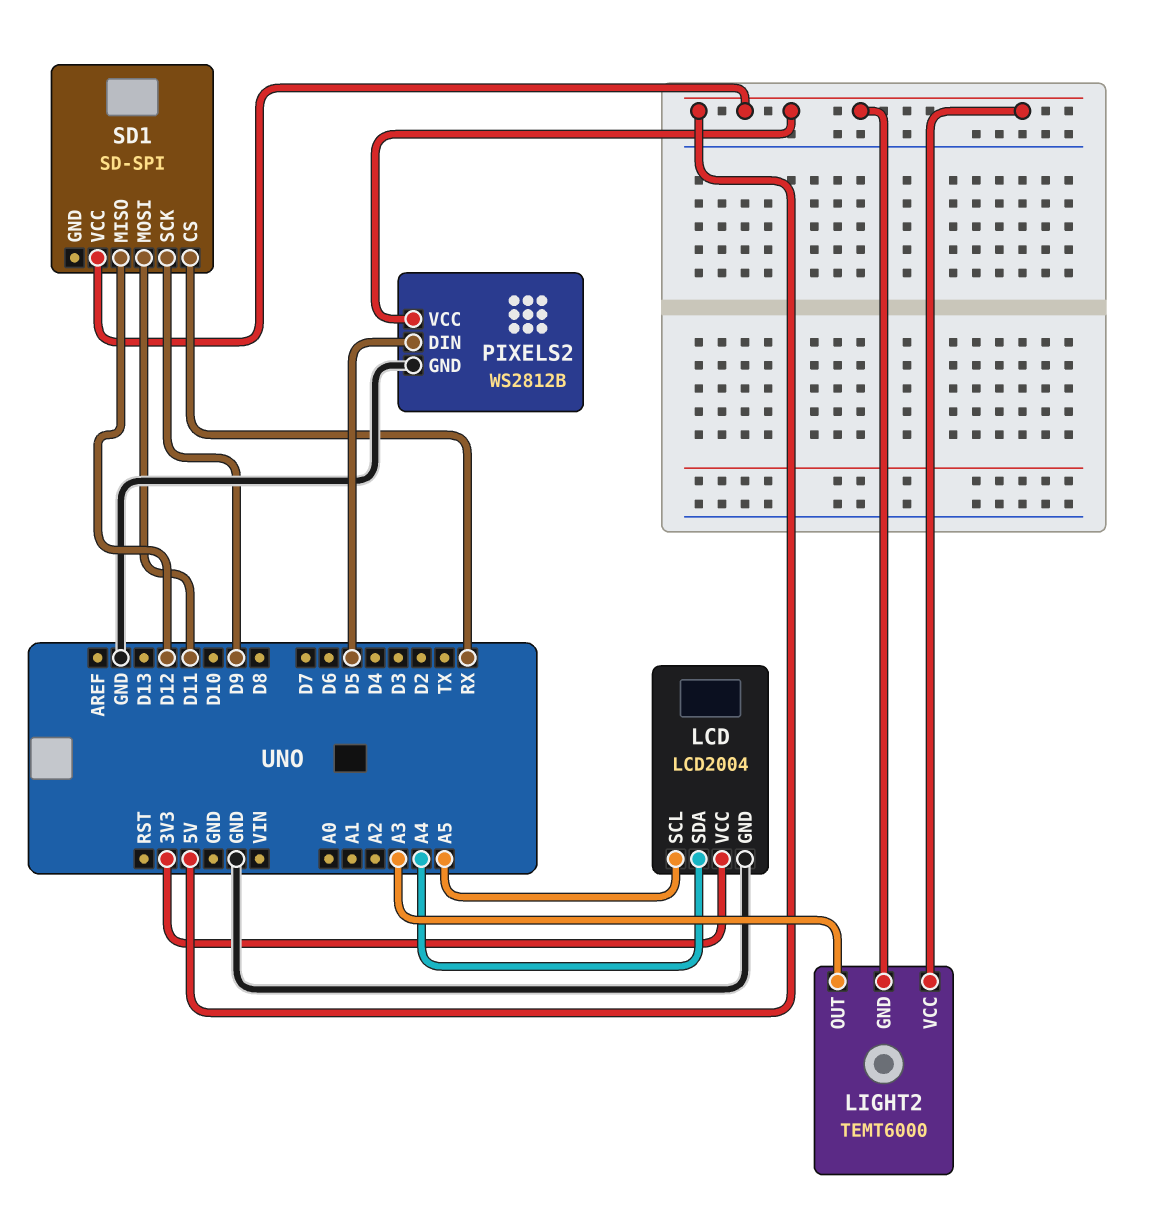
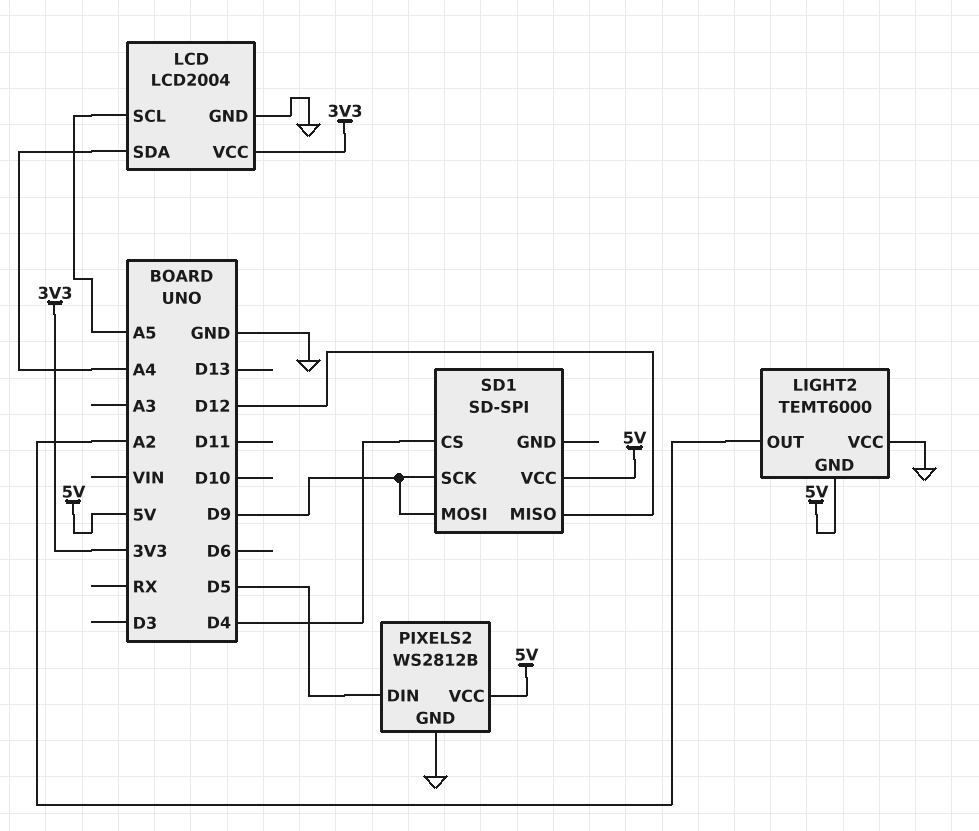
LIGHT2 pin OUT: A3 -> A2
LIGHT2 pin VCC: 5V -> GND
SD1 pin CS: RX -> D4
SD1 pin MOSI: D11 -> D9

